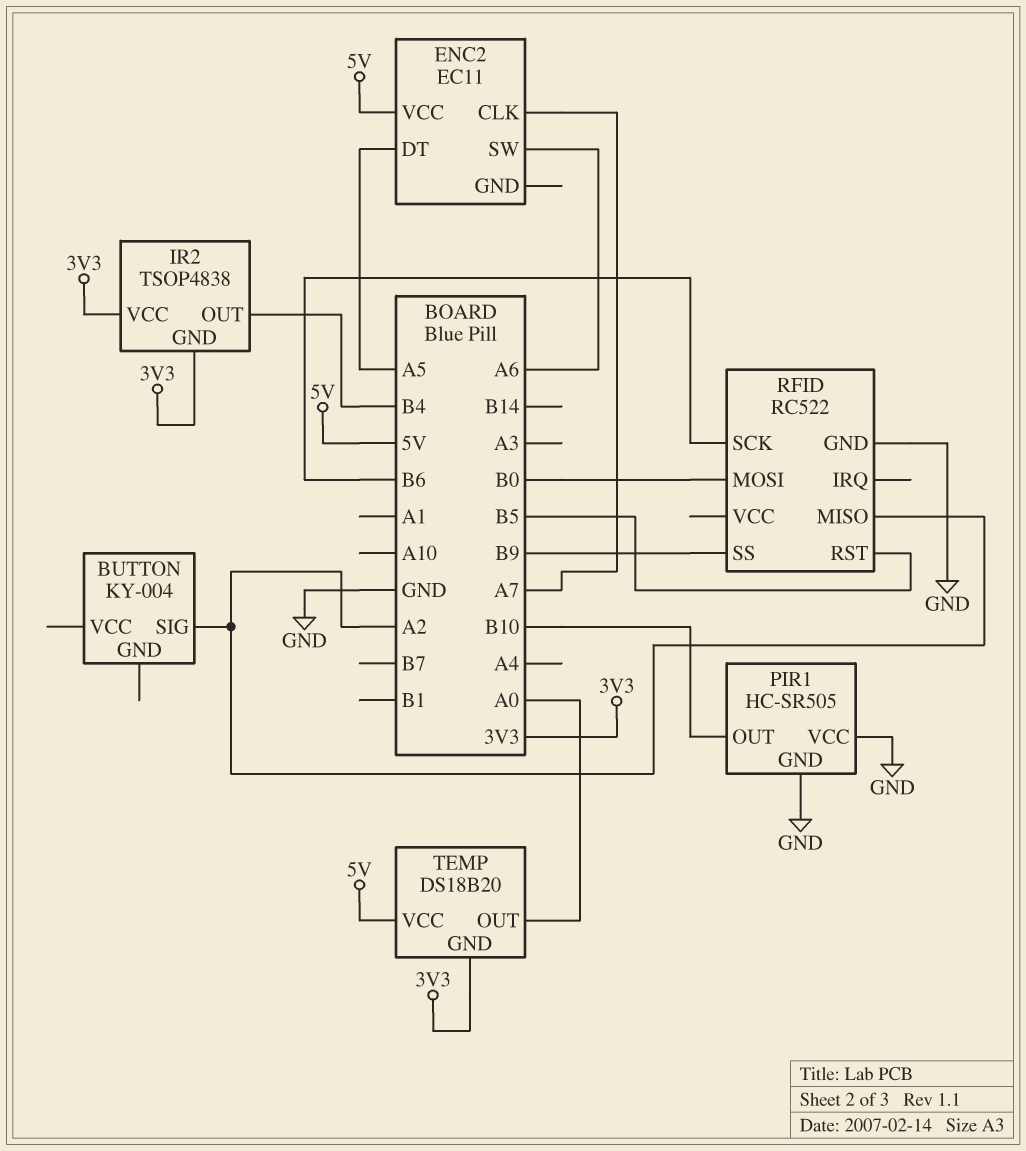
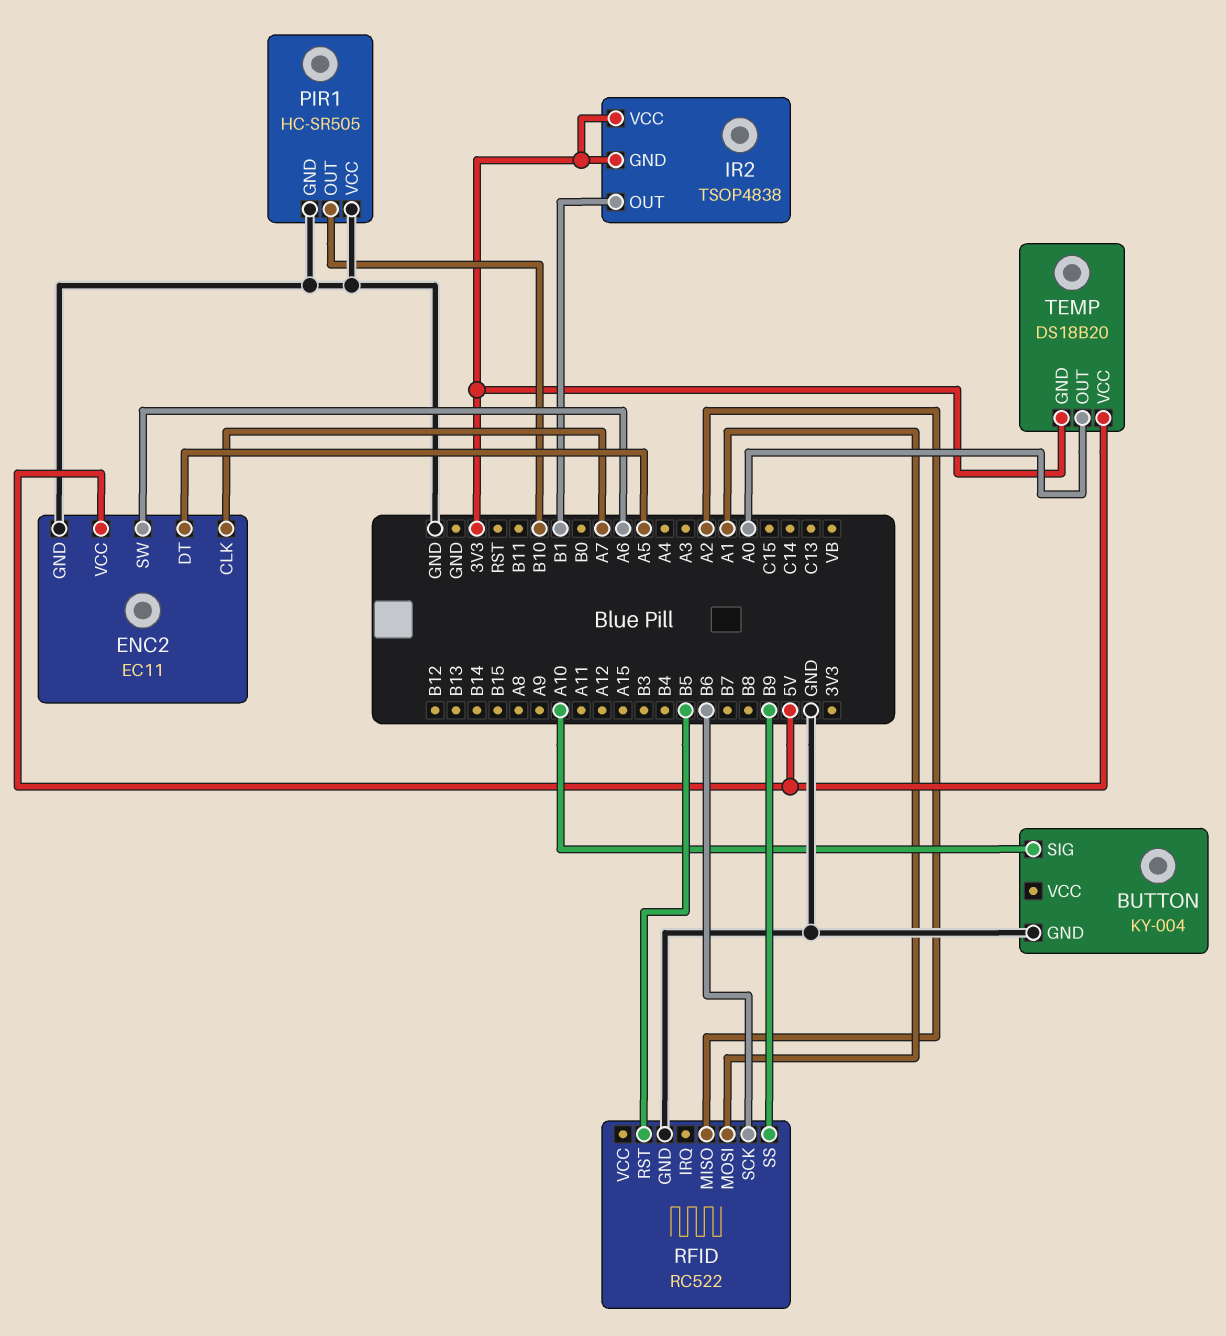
BUTTON pin GND: none -> GND
BUTTON pin SIG: A2 -> A10
ENC2 pin GND: none -> GND
IR2 pin OUT: B4 -> B1
RFID pin MOSI: B0 -> A1

